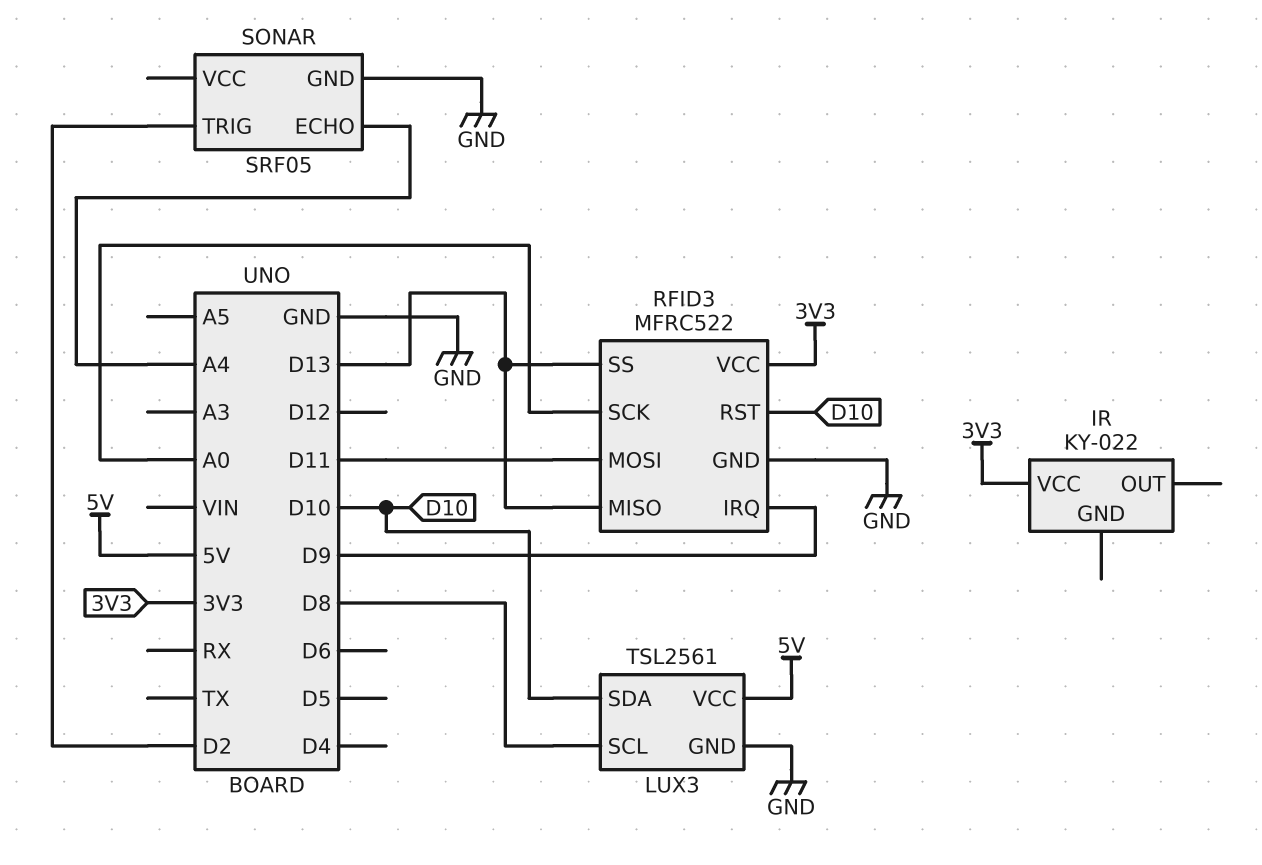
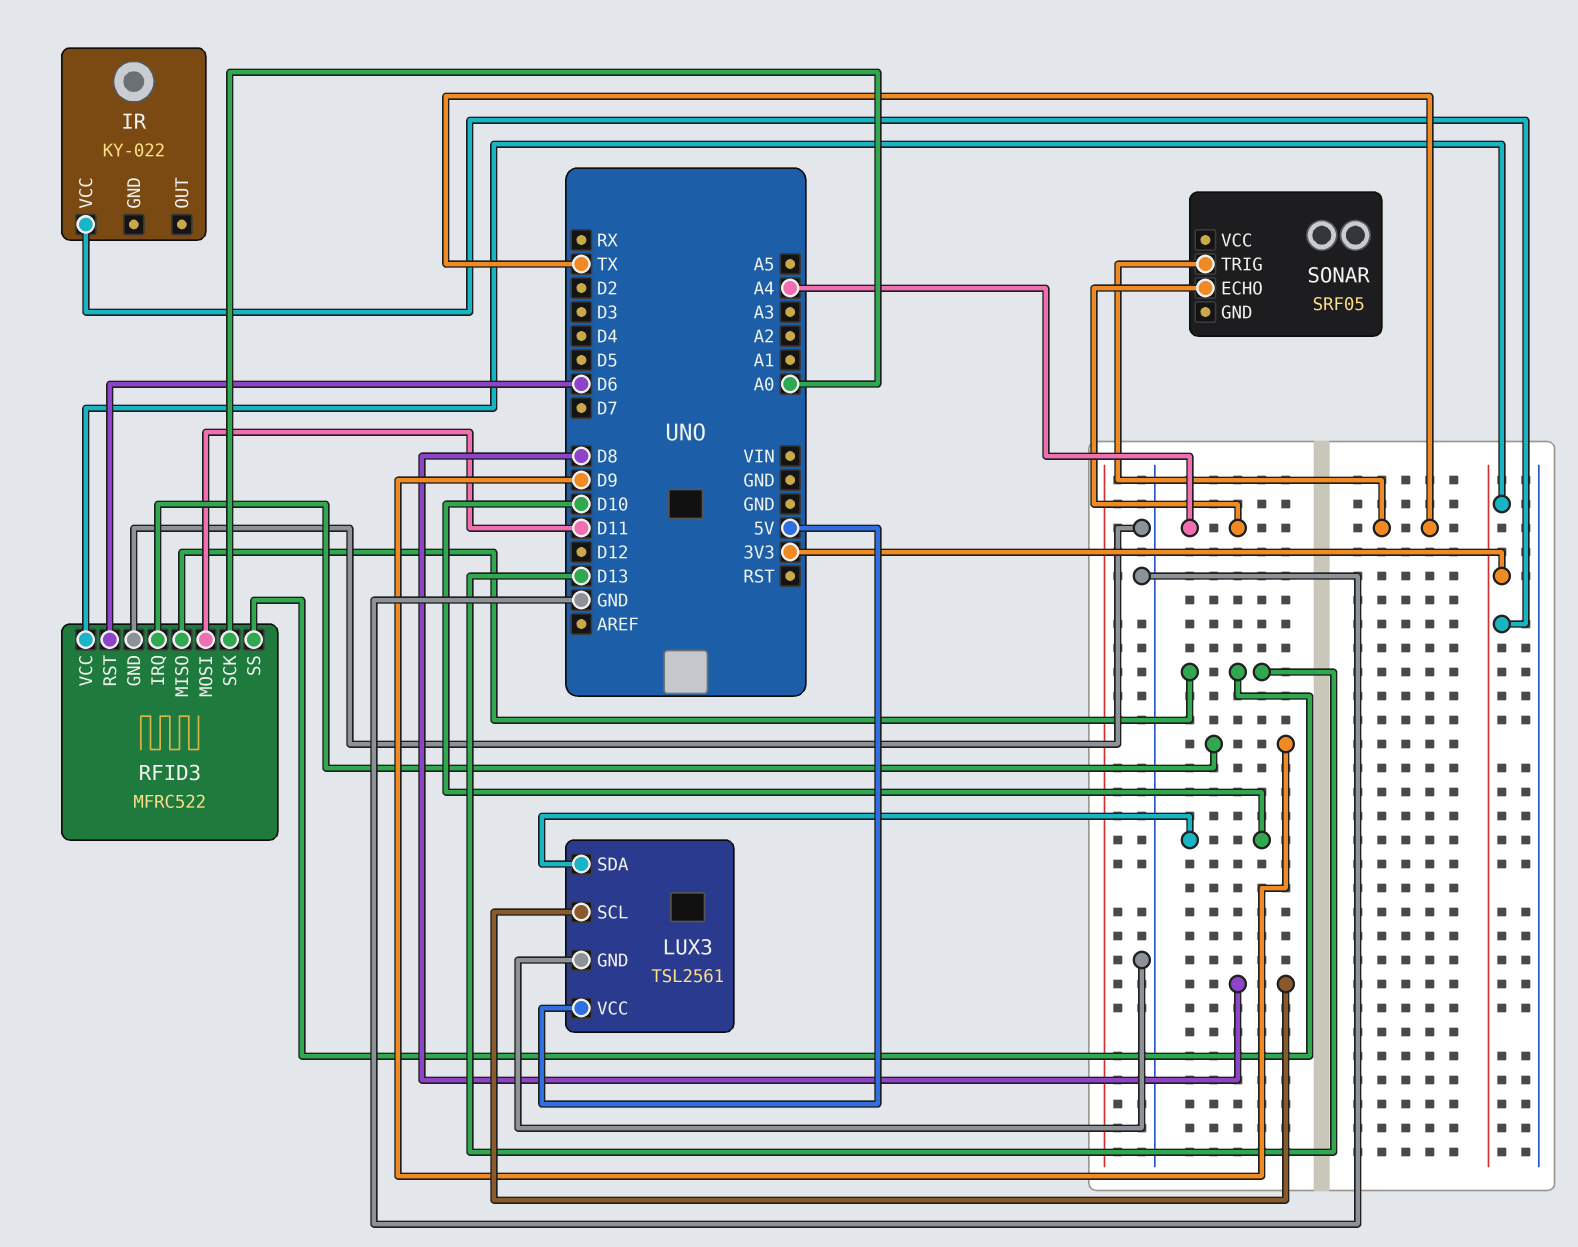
RFID3 pin RST: D10 -> D6
SONAR pin GND: GND -> none
SONAR pin TRIG: D2 -> TX

